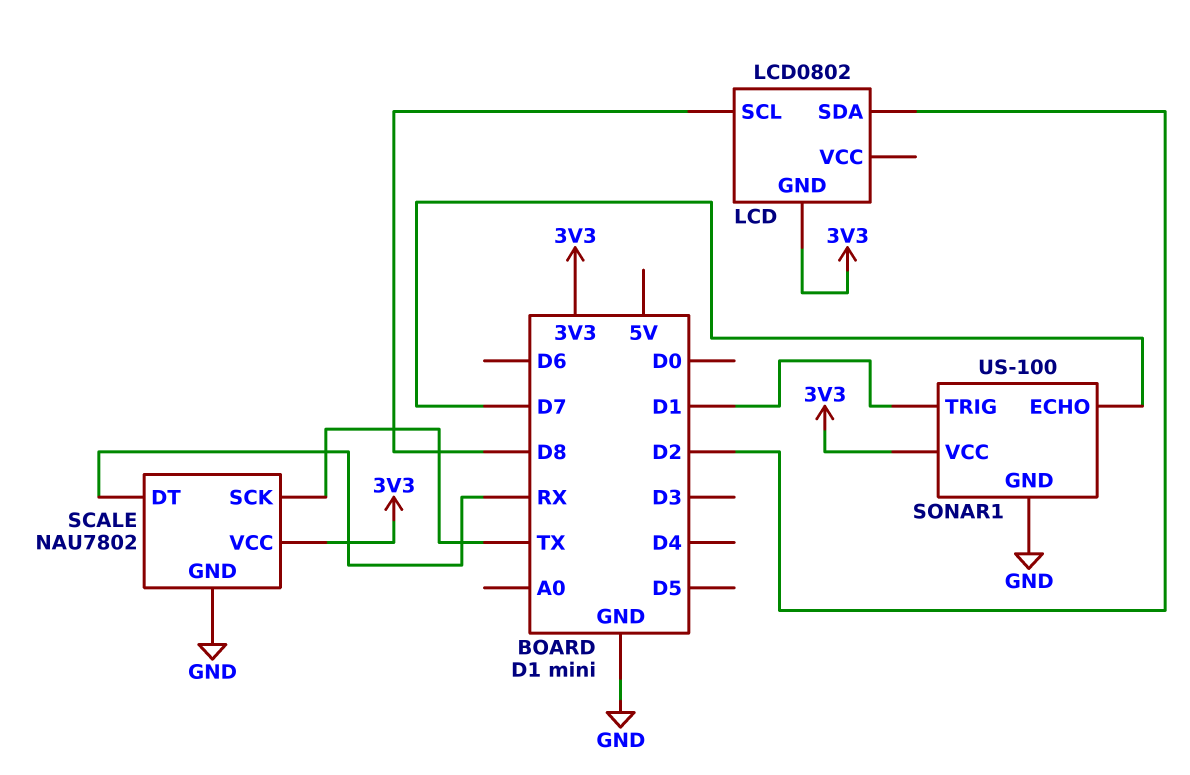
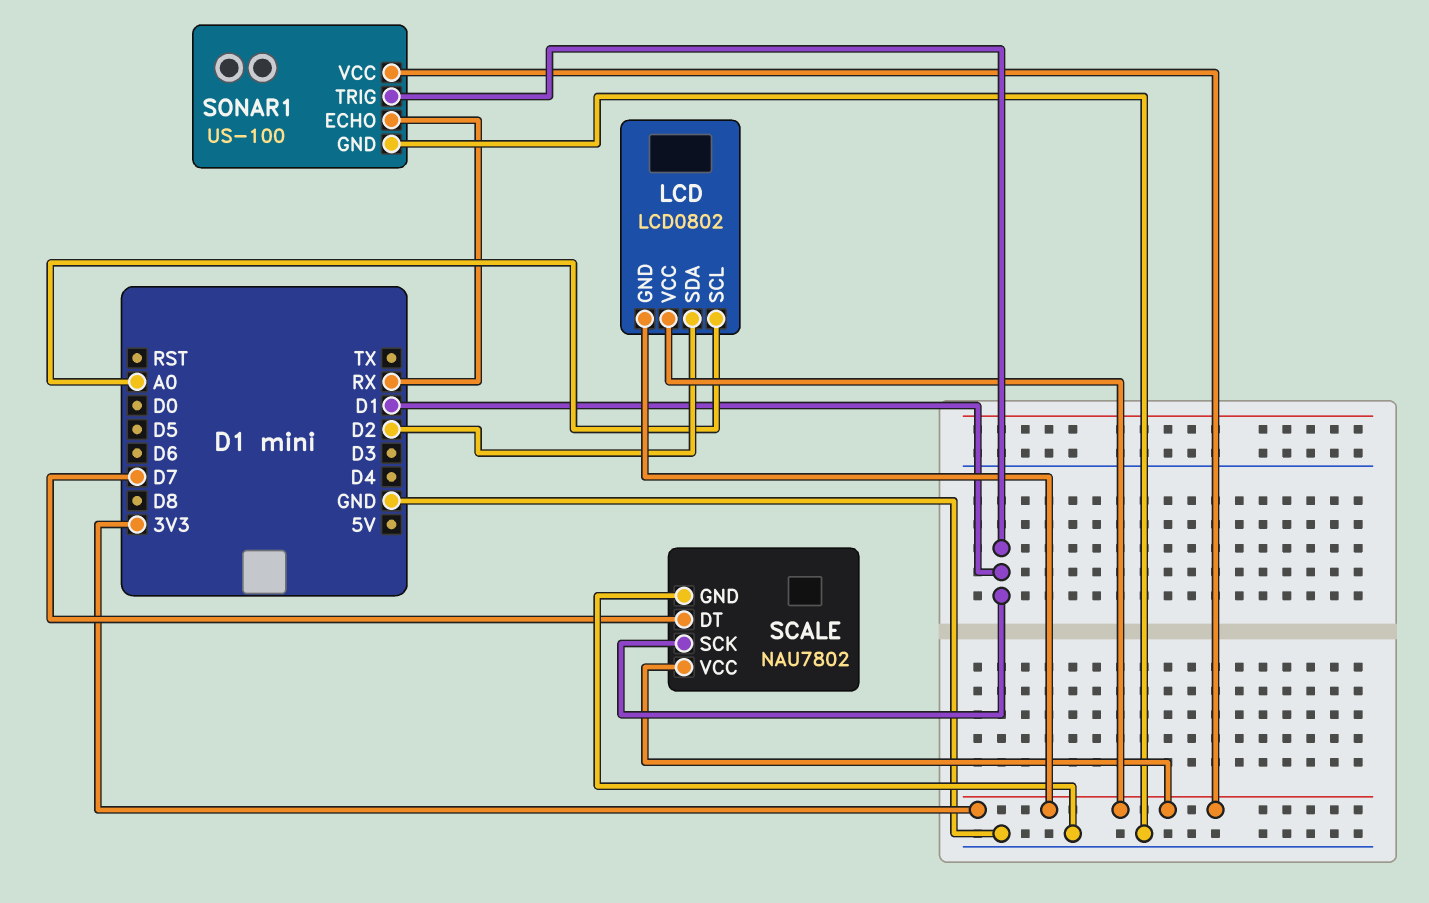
LCD pin SCL: D8 -> A0
LCD pin VCC: none -> 3V3
SCALE pin DT: RX -> D7
SCALE pin SCK: TX -> D1
SONAR1 pin ECHO: D7 -> RX

